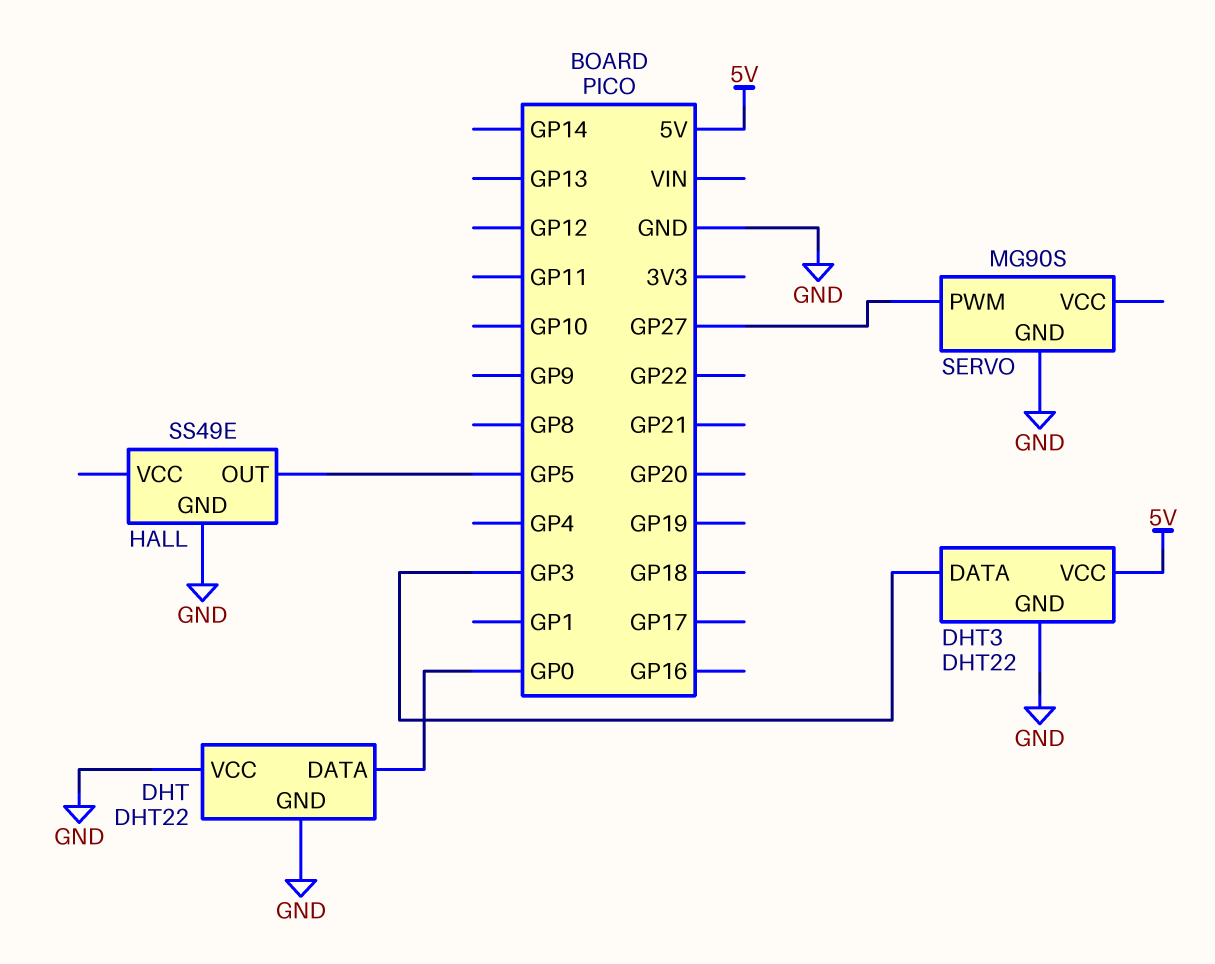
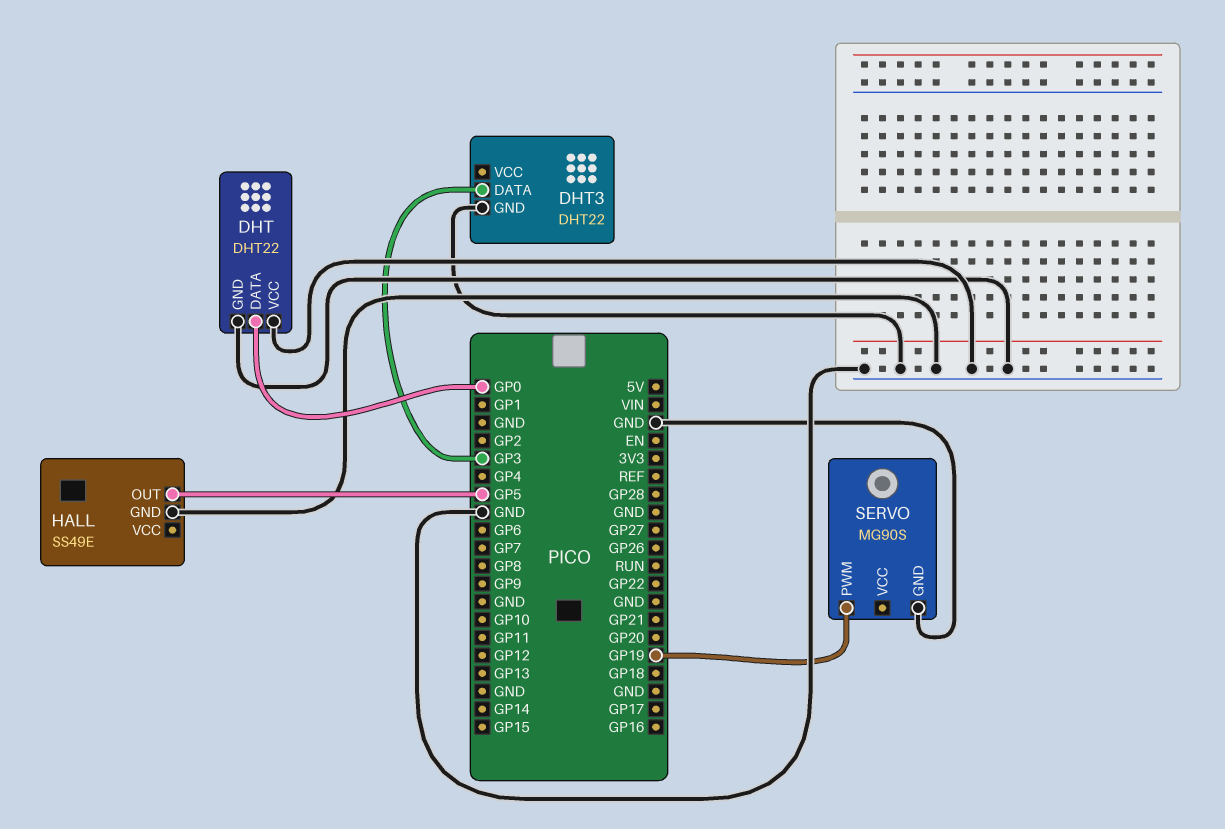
DHT3 pin VCC: 5V -> none
SERVO pin PWM: GP27 -> GP19

